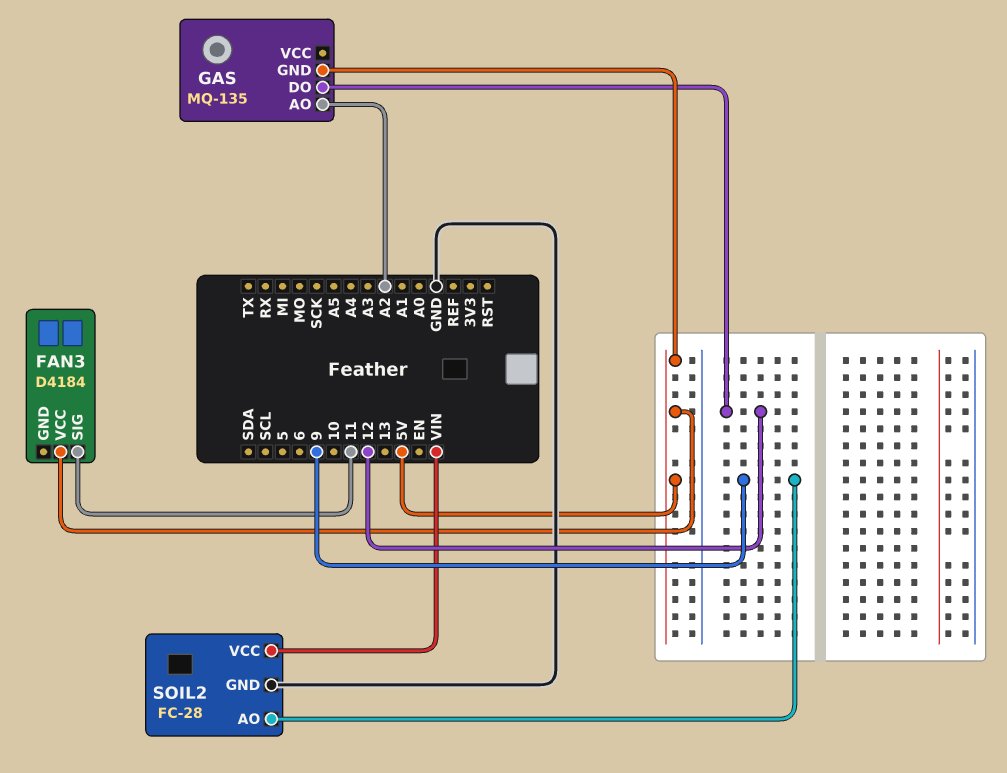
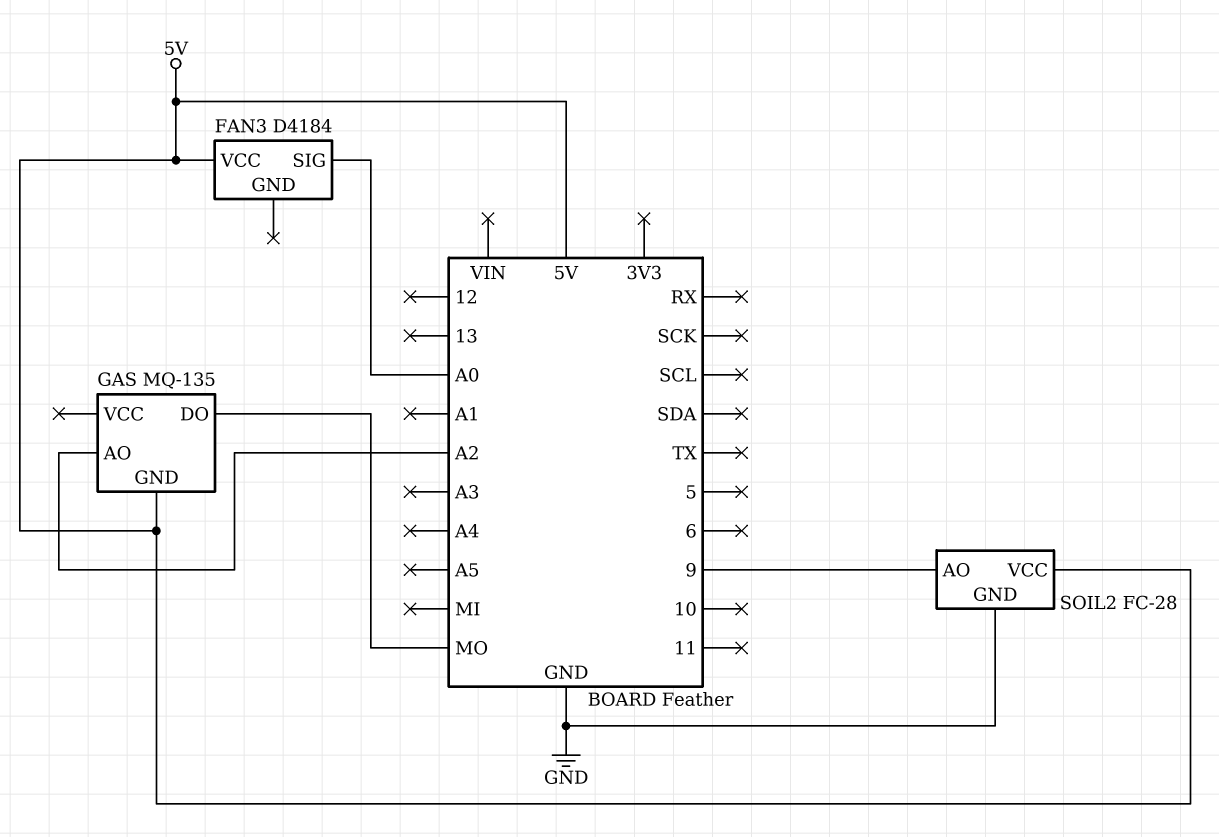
FAN3 pin SIG: 11 -> A0
GAS pin DO: 12 -> MO
SOIL2 pin VCC: VIN -> 5V

